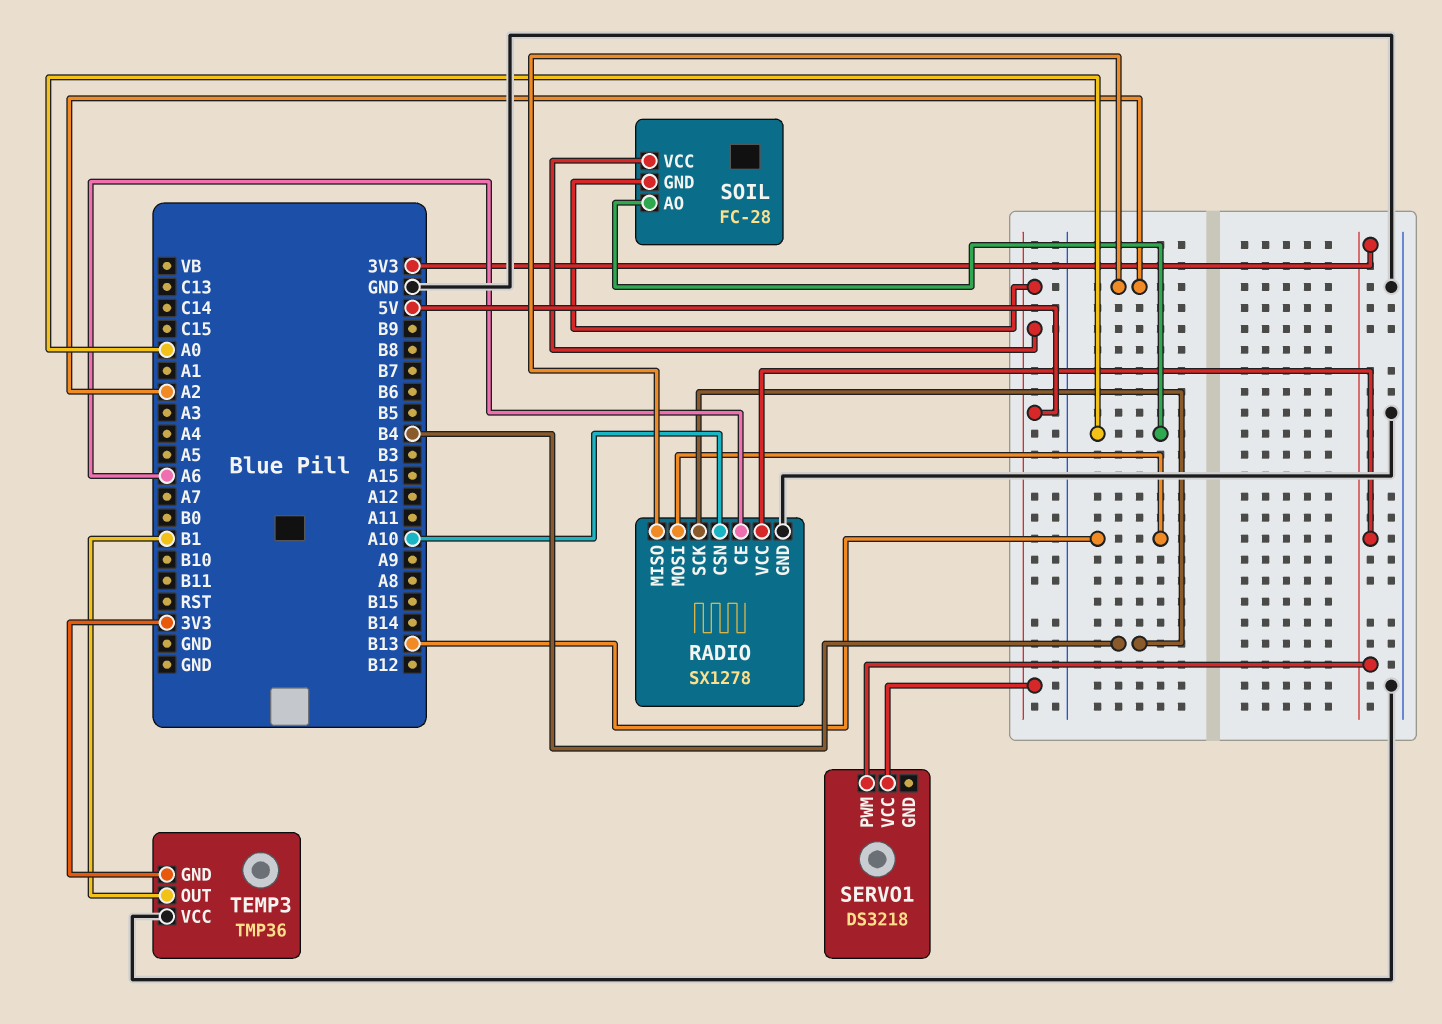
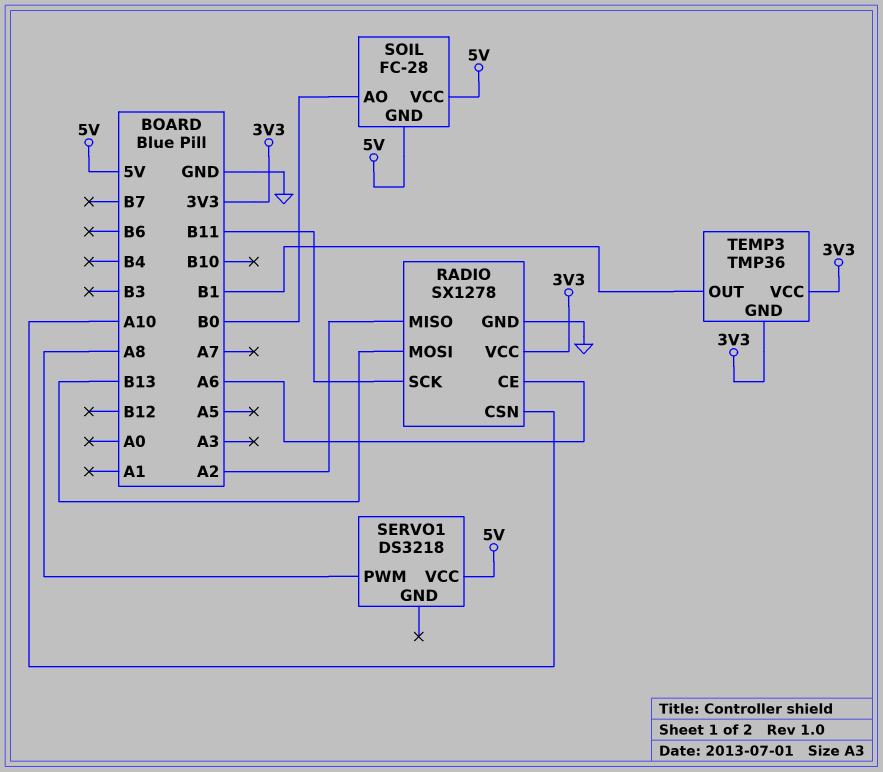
RADIO pin SCK: B4 -> B11
SERVO1 pin PWM: 3V3 -> A8
SOIL pin AO: A0 -> B0
TEMP3 pin VCC: GND -> 3V3

